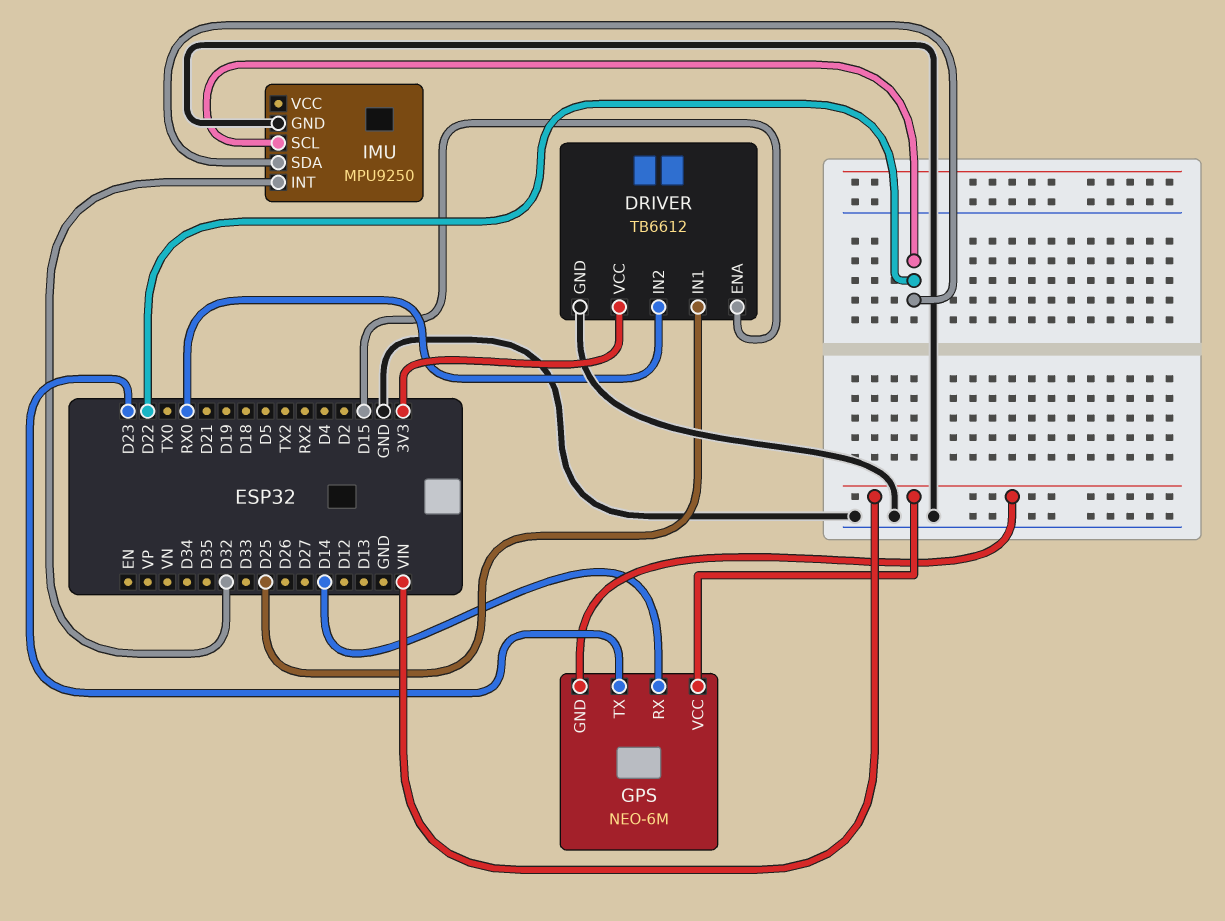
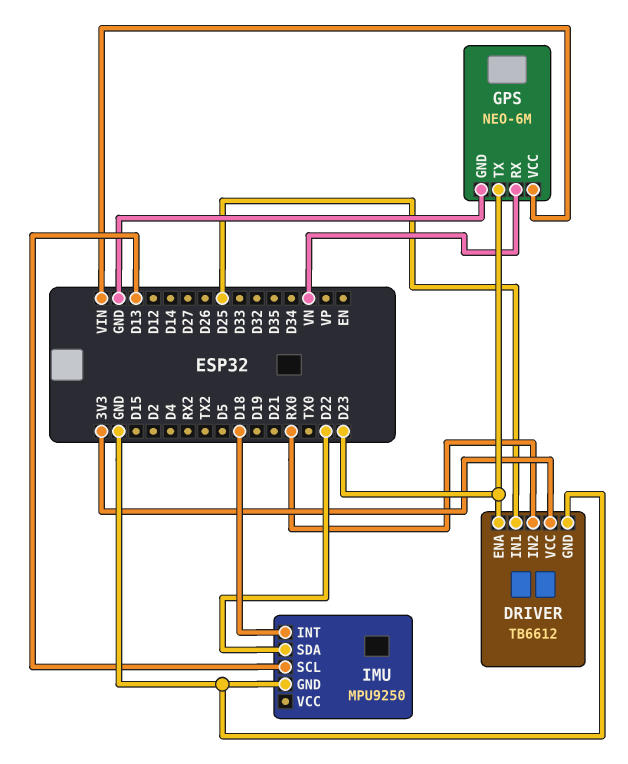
DRIVER pin ENA: D15 -> D23
GPS pin GND: VIN -> GND
GPS pin RX: D14 -> VN
IMU pin INT: D32 -> D18
IMU pin SCL: D22 -> D13

